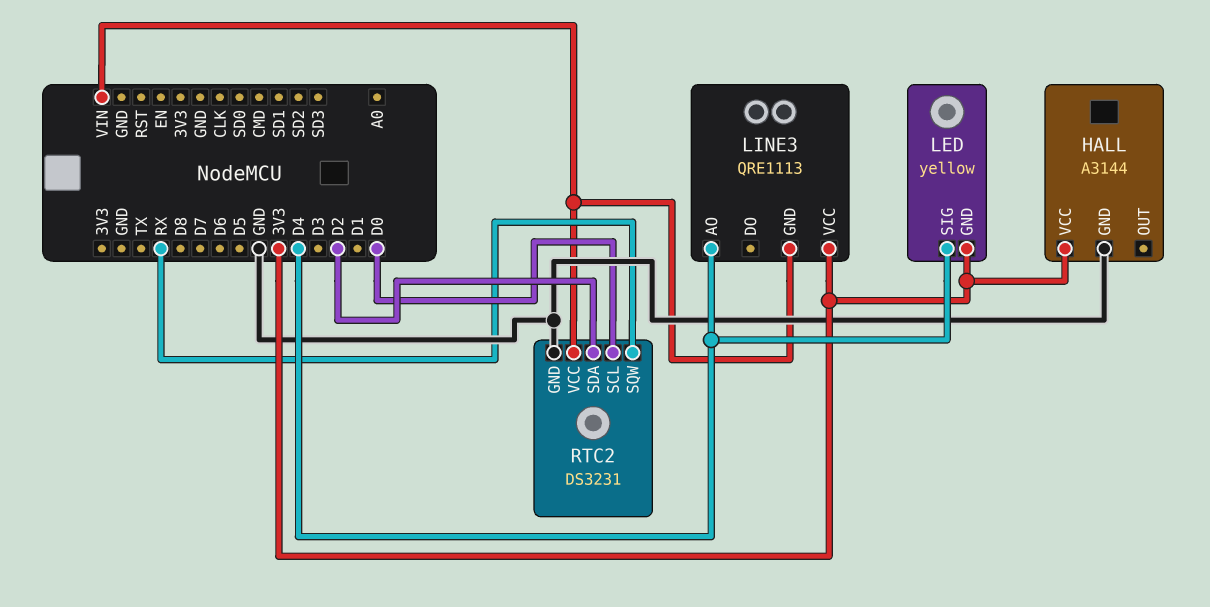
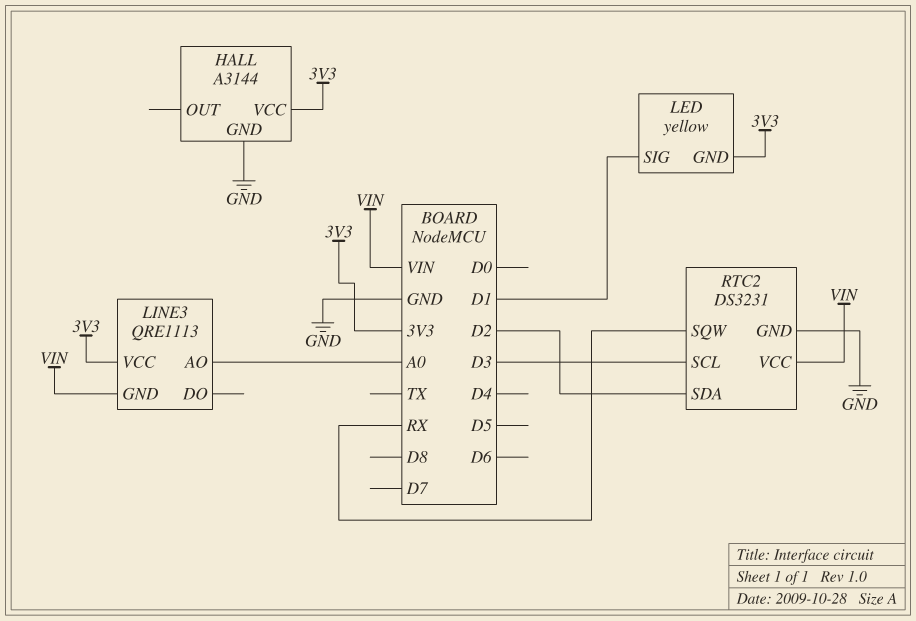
LED pin SIG: D4 -> D1
LINE3 pin AO: D4 -> A0
RTC2 pin SCL: D0 -> D3

